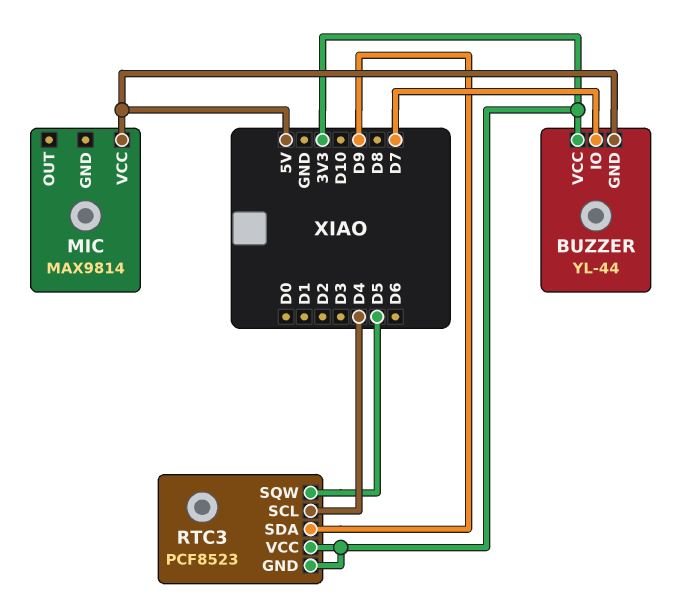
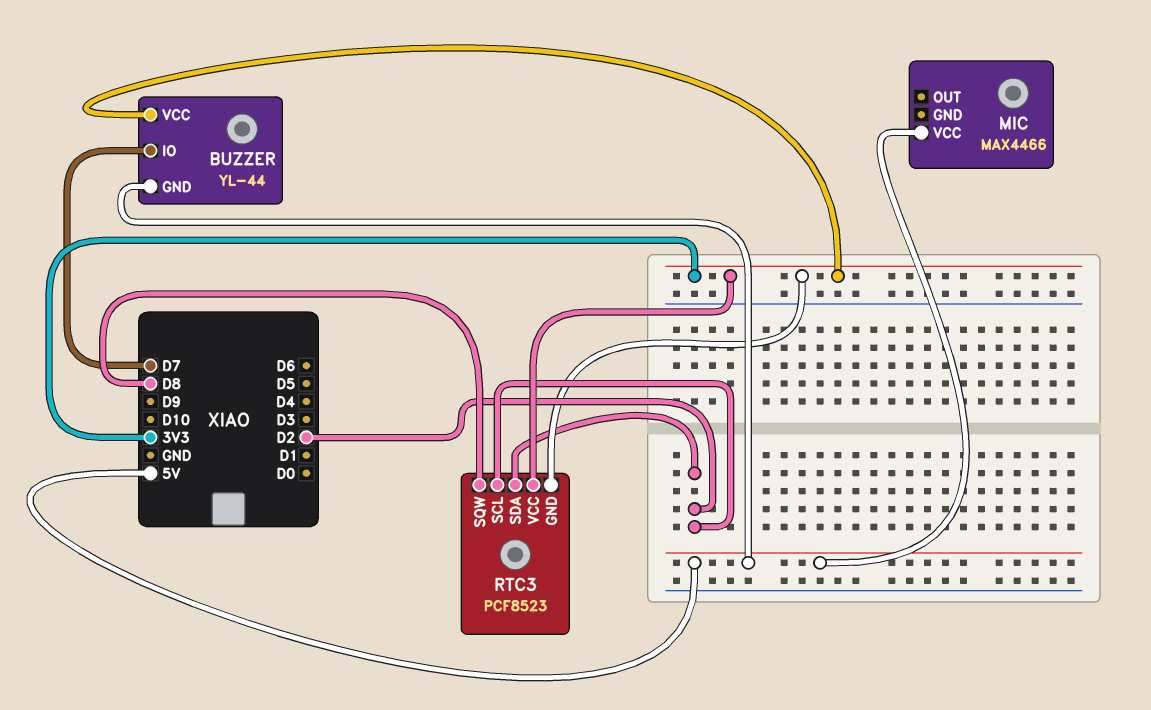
MIC: MAX9814 -> MAX4466
RTC3 pin SCL: D4 -> D2
RTC3 pin SDA: D9 -> D2
RTC3 pin SQW: D5 -> D8

